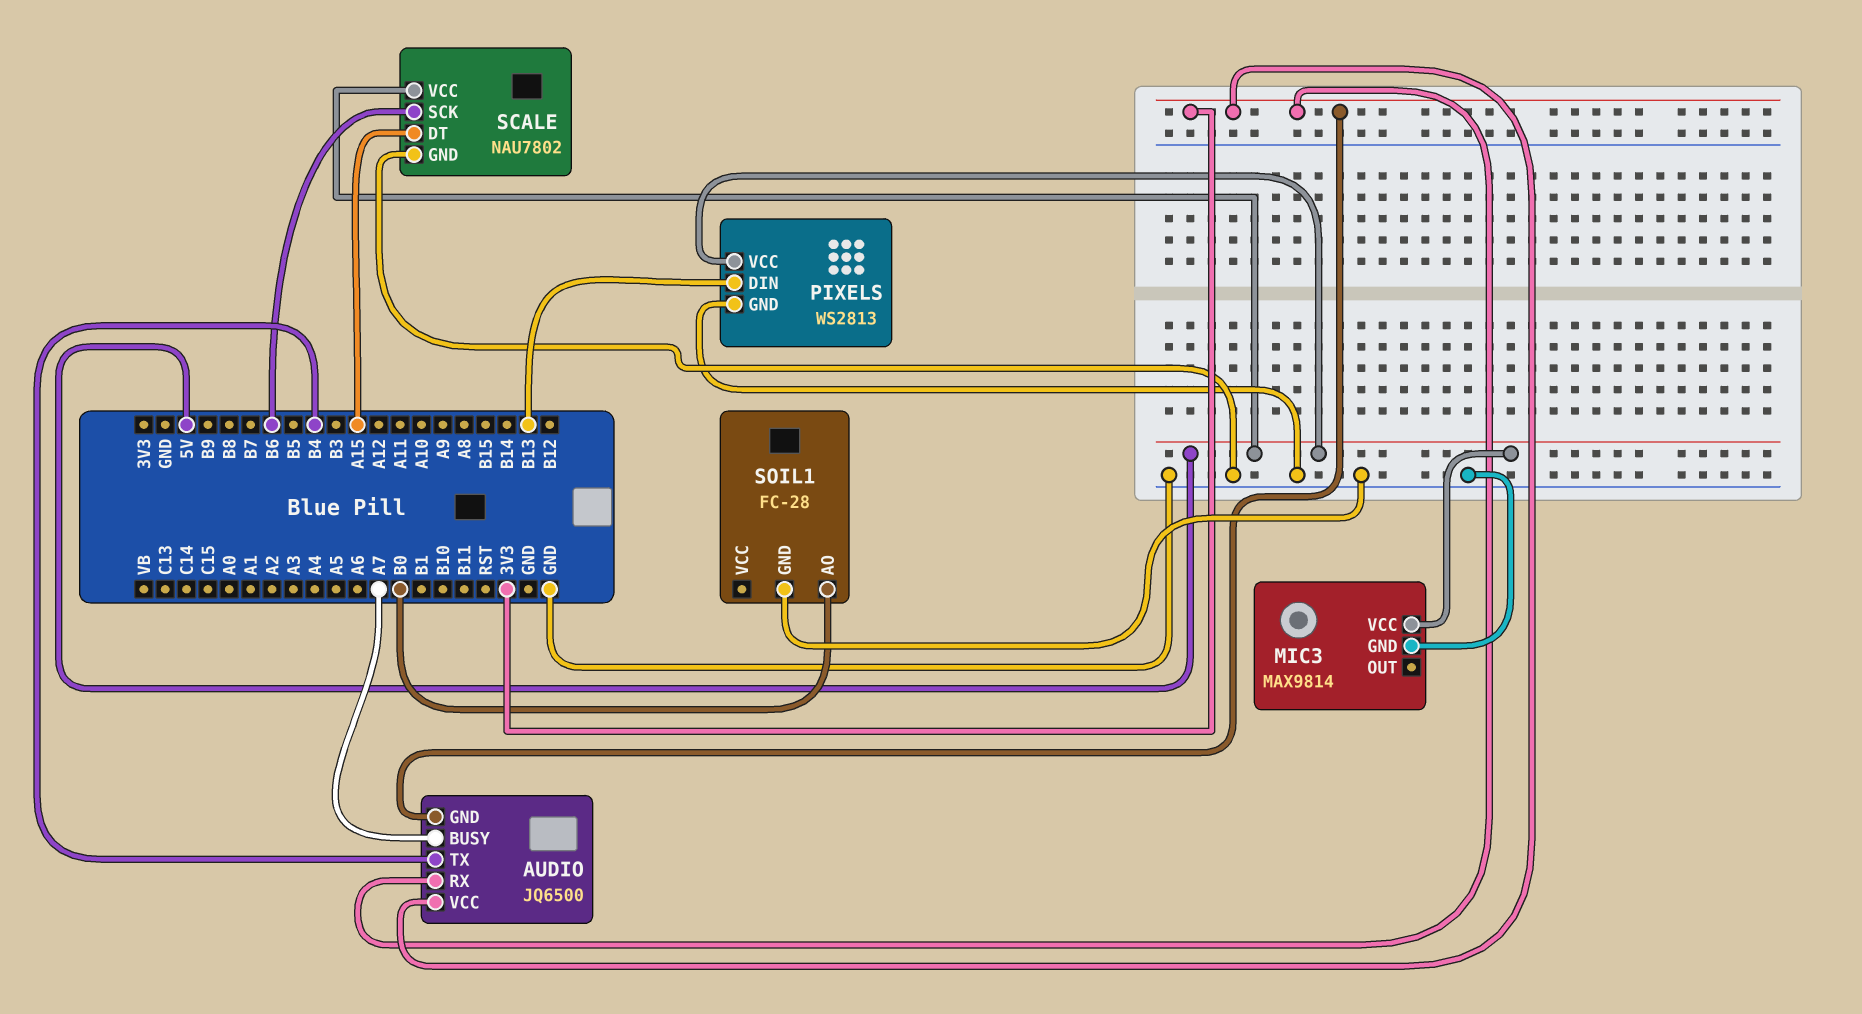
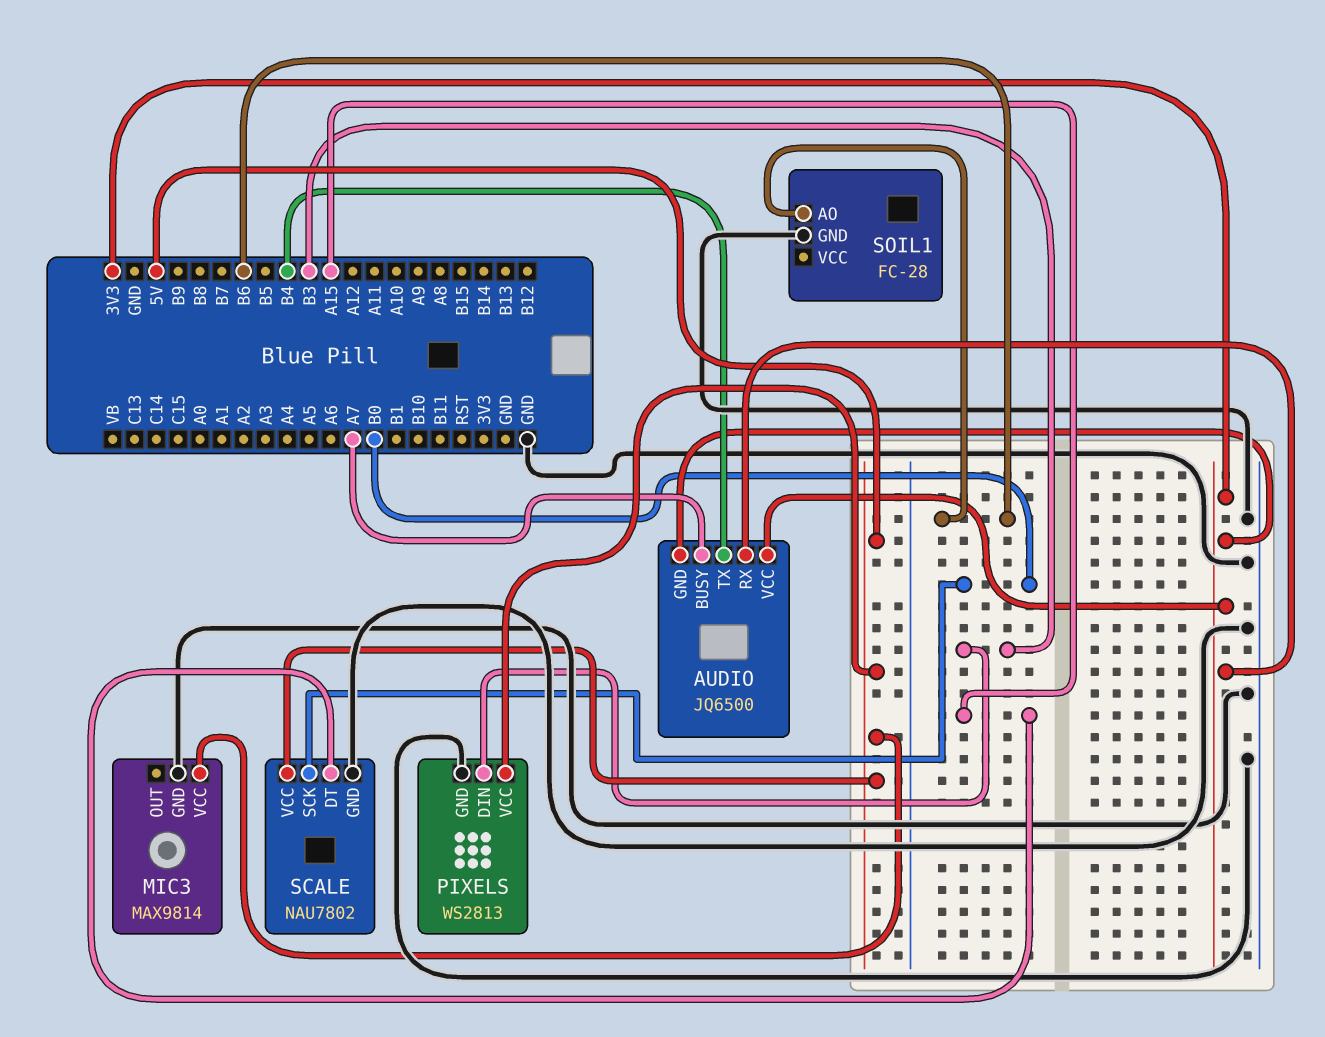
PIXELS pin DIN: B13 -> B3
SCALE pin SCK: B6 -> B0
SOIL1 pin AO: B0 -> B6

